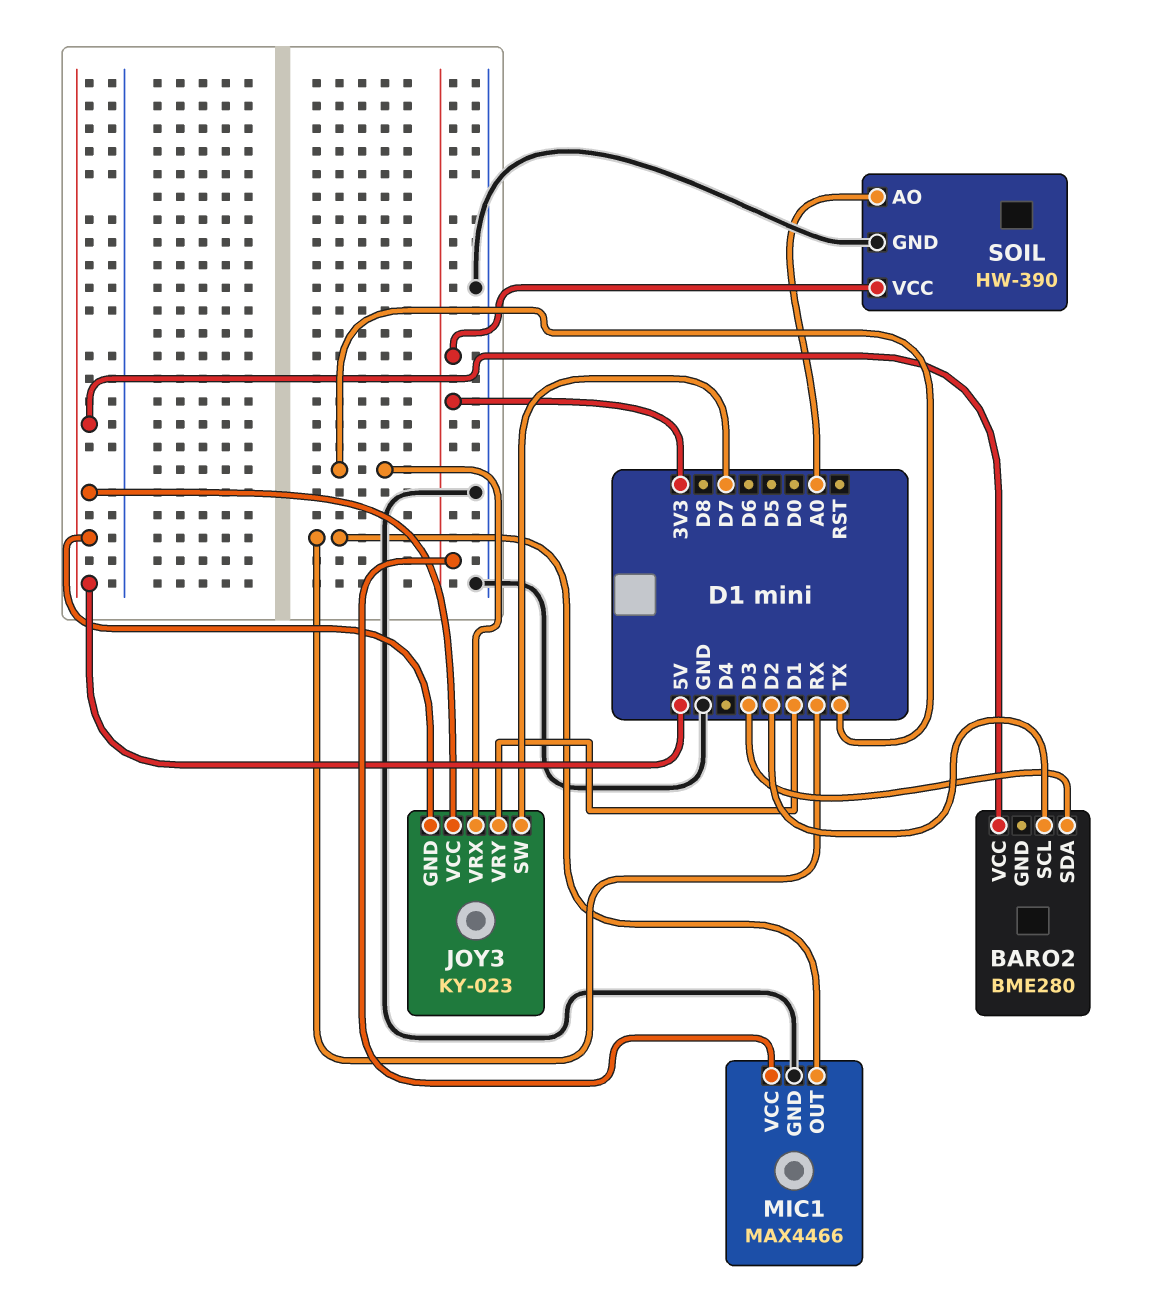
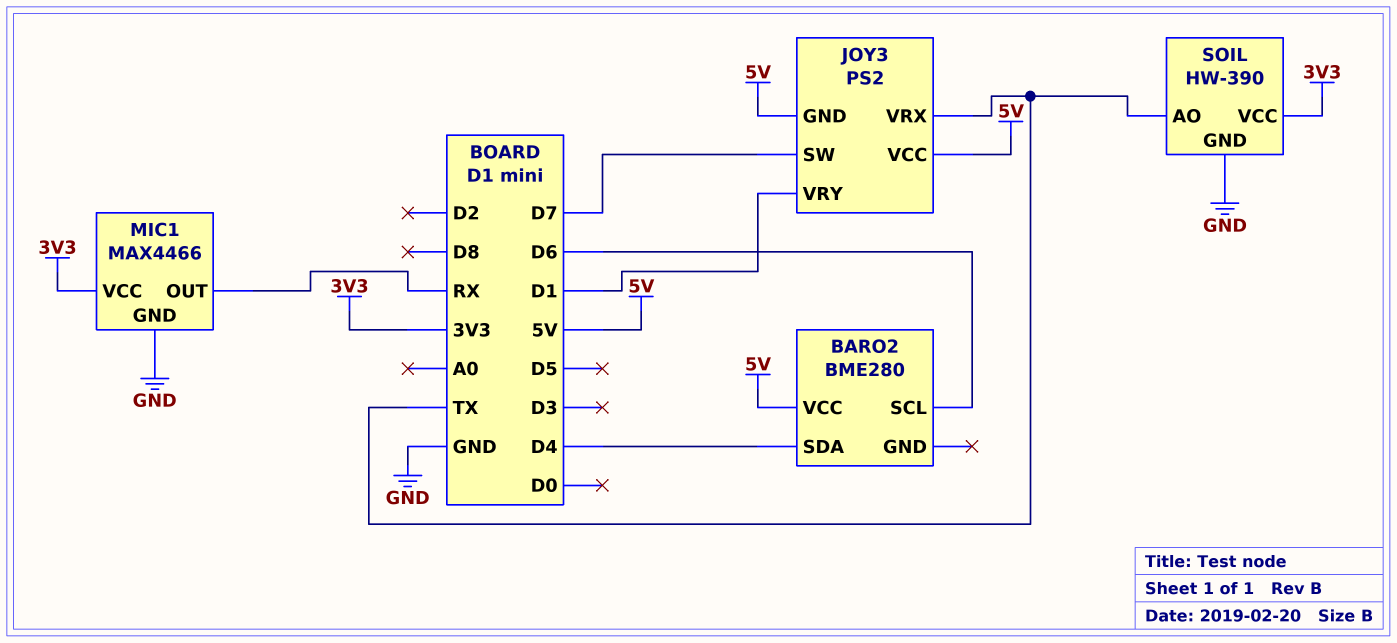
BARO2 pin SCL: D2 -> D6
BARO2 pin SDA: D3 -> D4
JOY3: KY-023 -> PS2
SOIL pin AO: A0 -> TX

